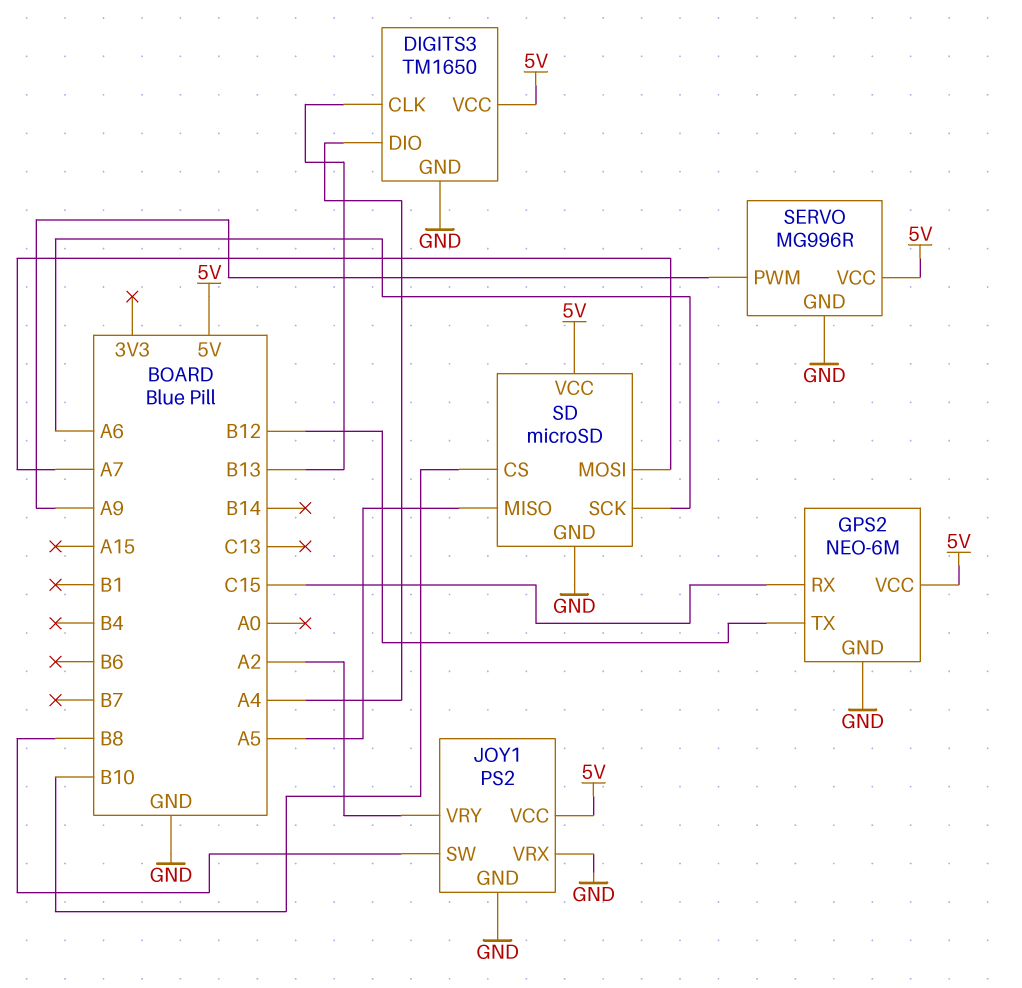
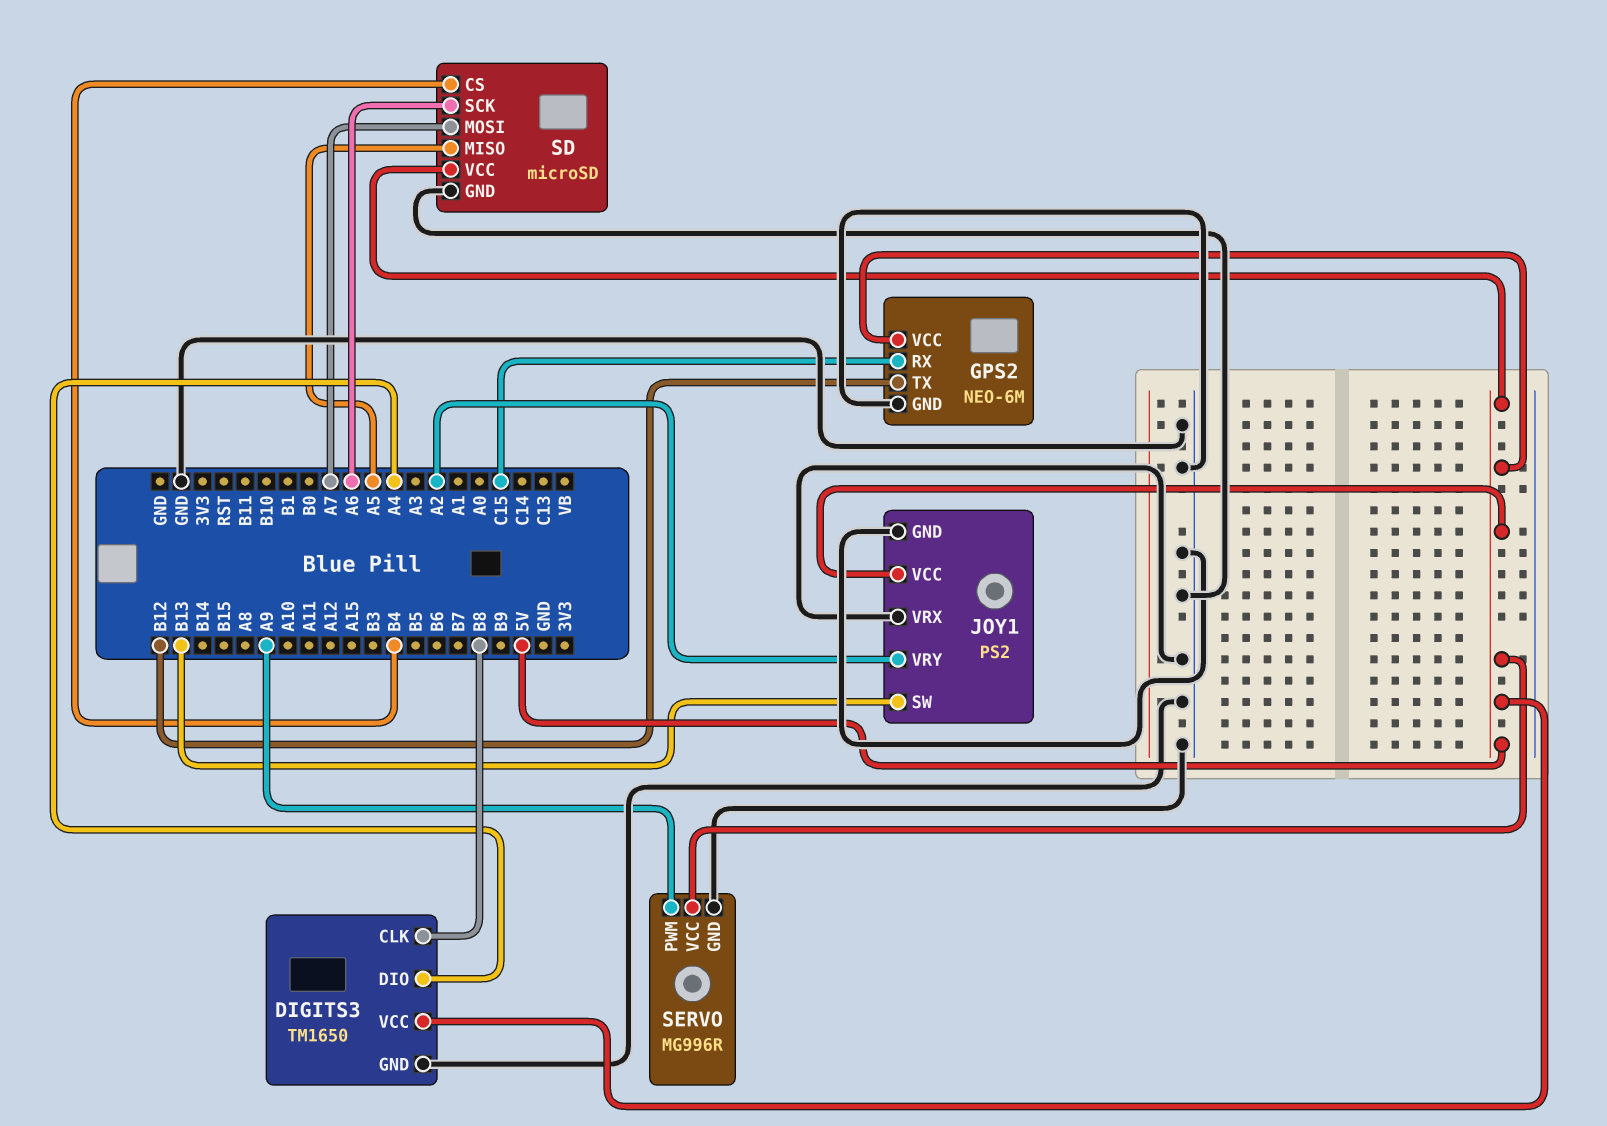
DIGITS3 pin CLK: B13 -> B8
JOY1 pin SW: B8 -> B13
SD pin CS: B10 -> B4

